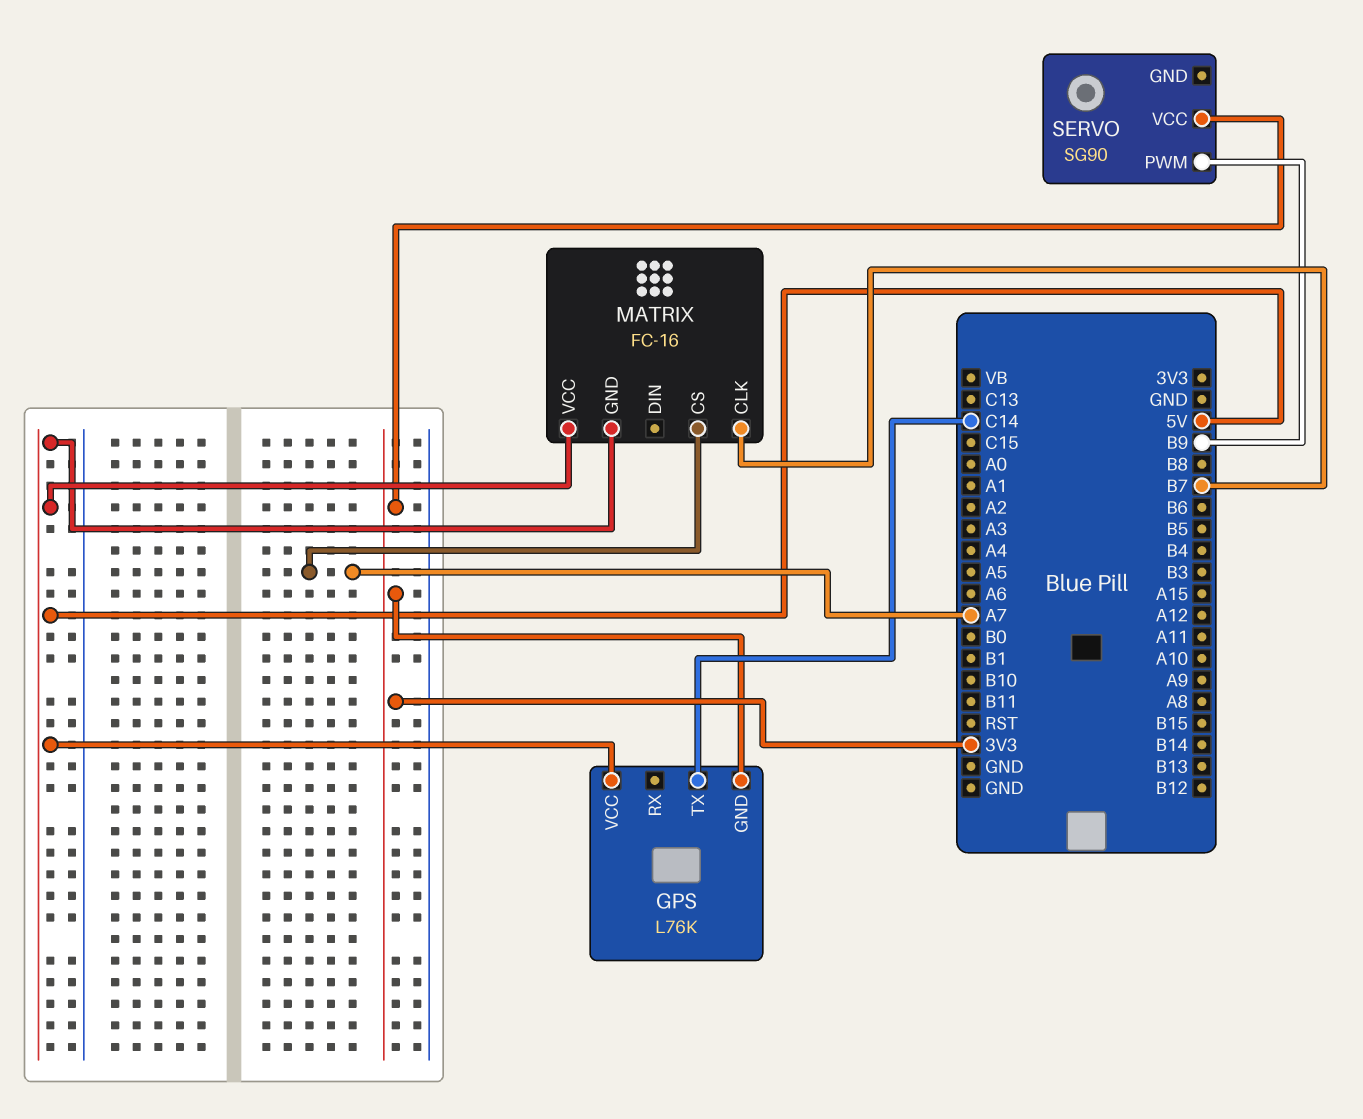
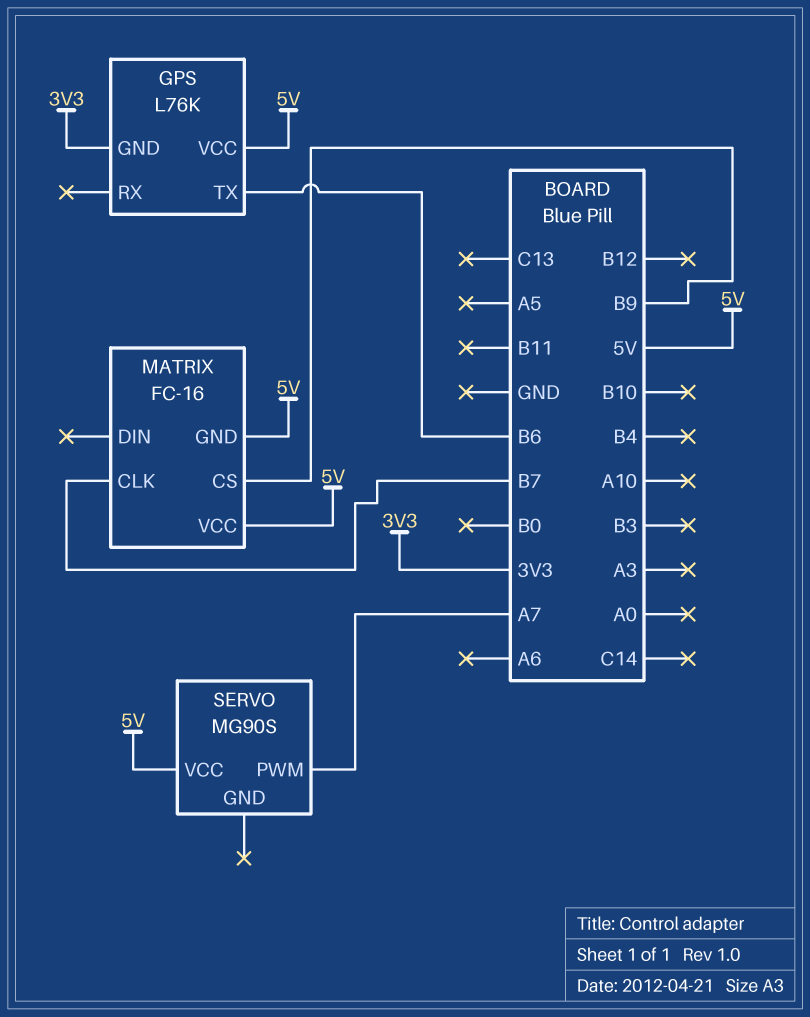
GPS pin TX: C14 -> B6
MATRIX pin CS: A7 -> B9
SERVO: SG90 -> MG90S
SERVO pin PWM: B9 -> A7
SERVO pin VCC: 3V3 -> 5V

